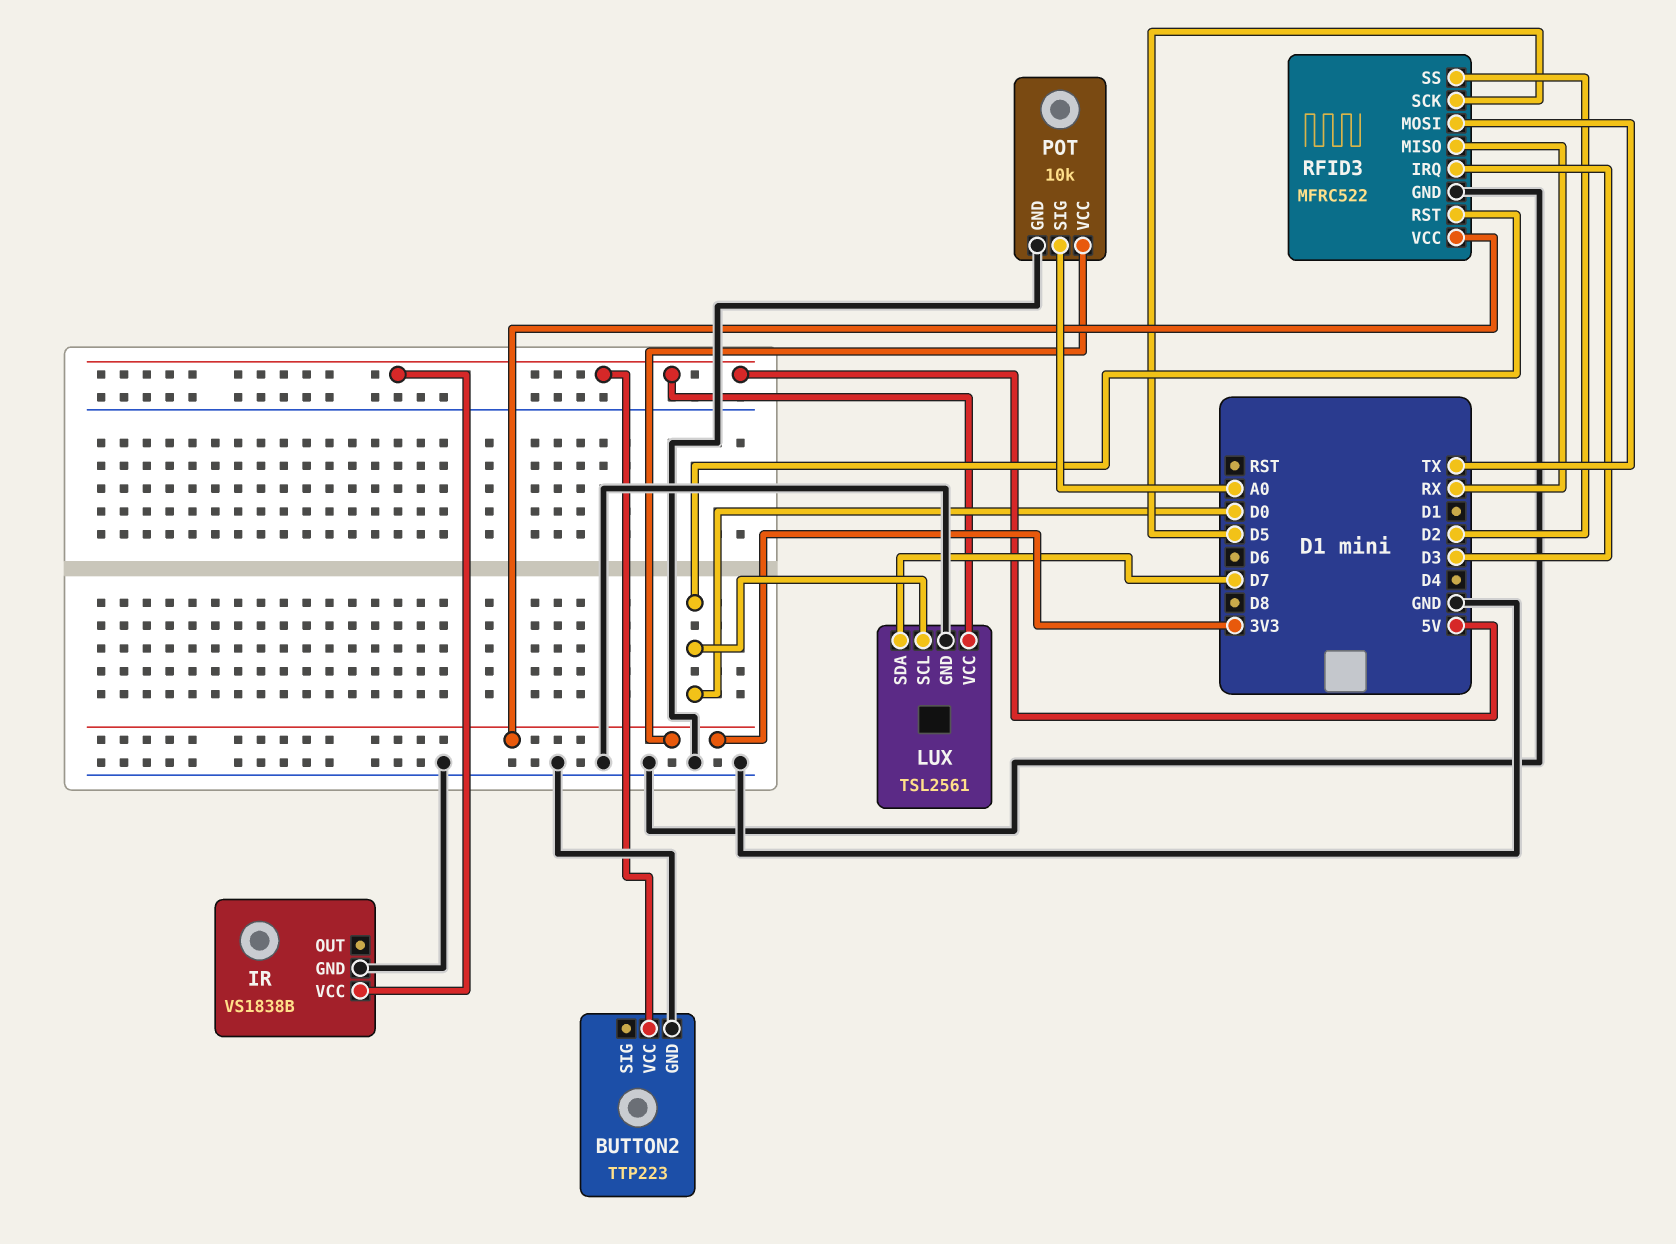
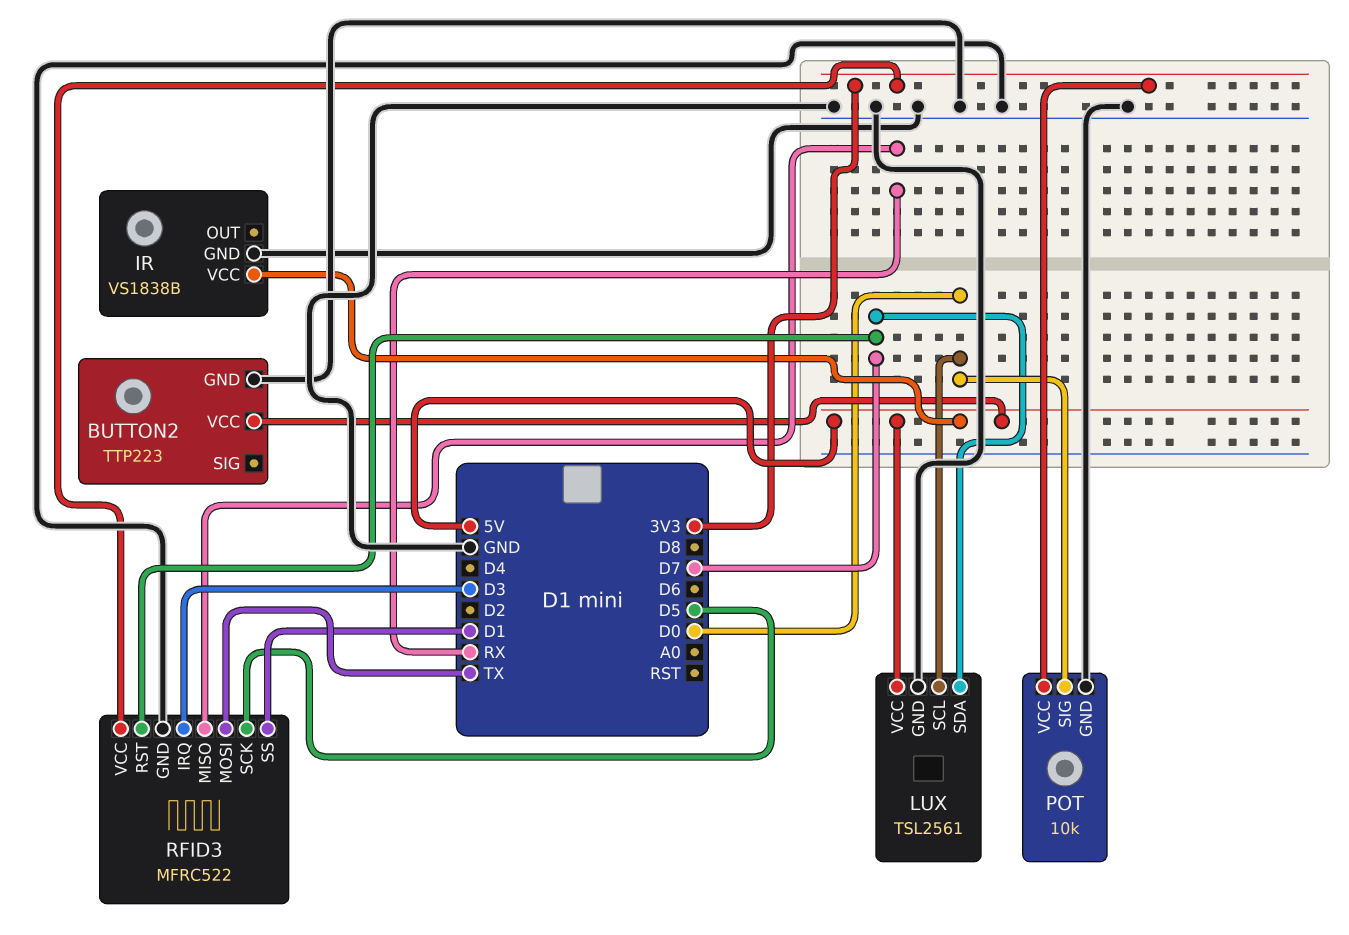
POT pin SIG: A0 -> D0
RFID3 pin RST: D0 -> D7
RFID3 pin SS: D2 -> D1

